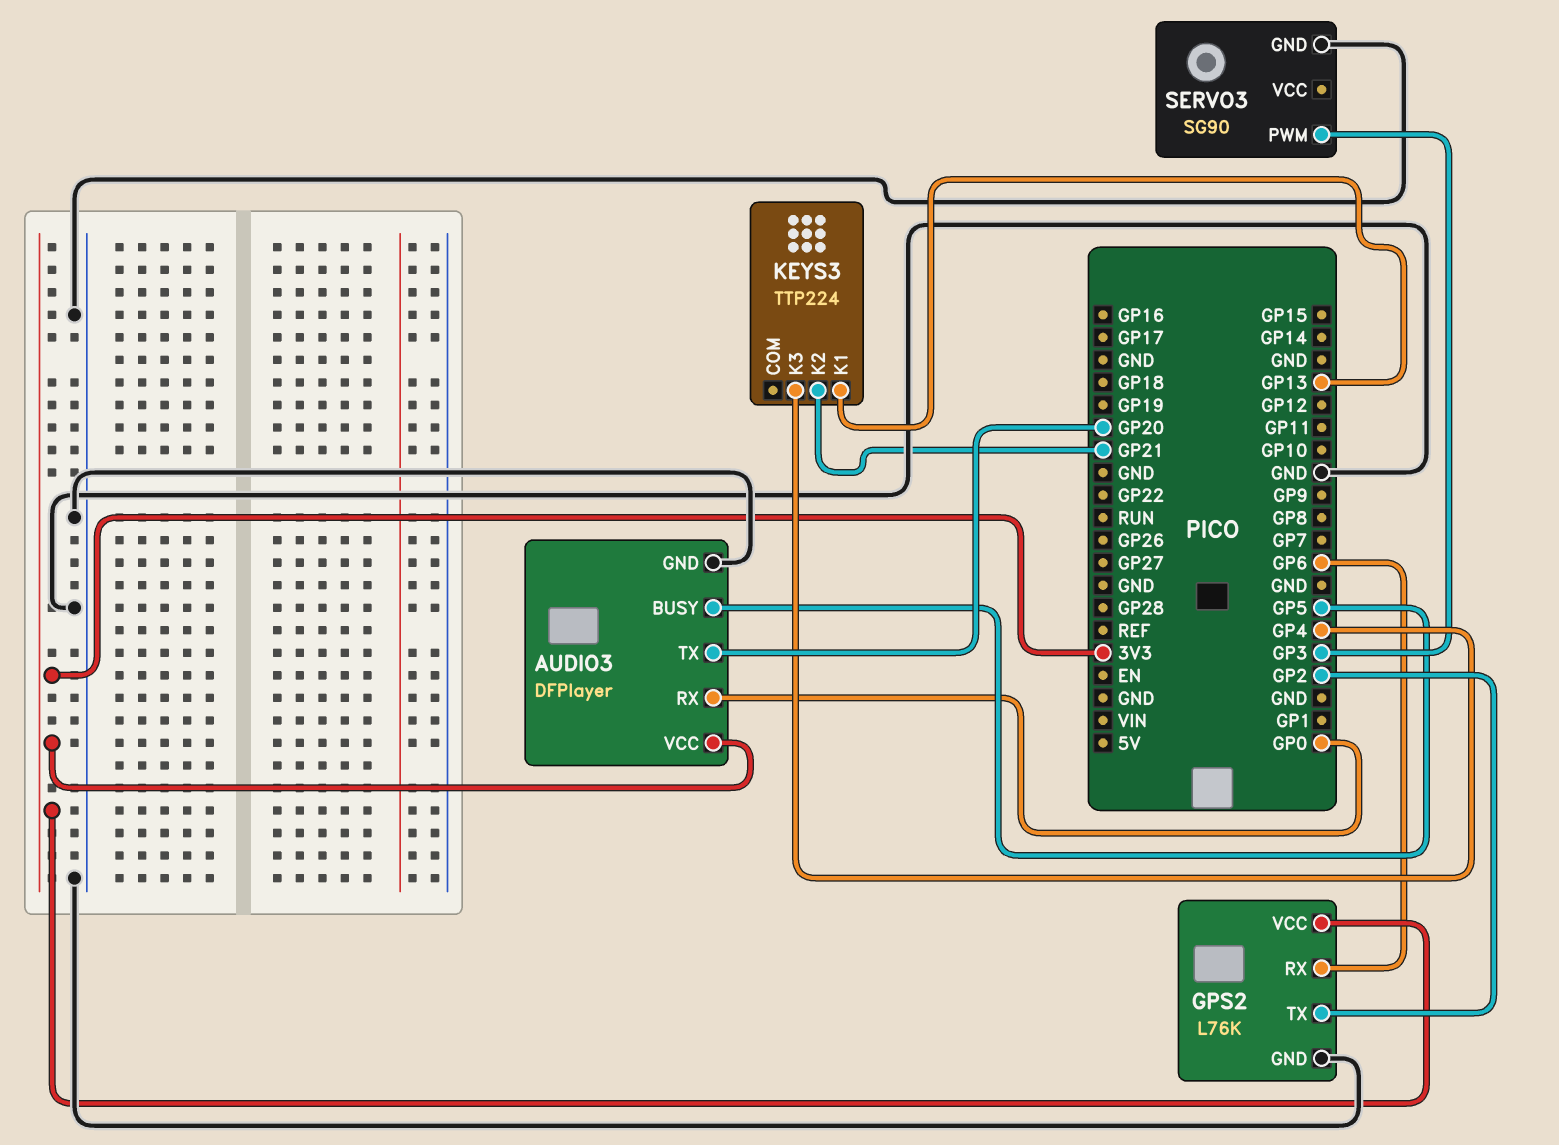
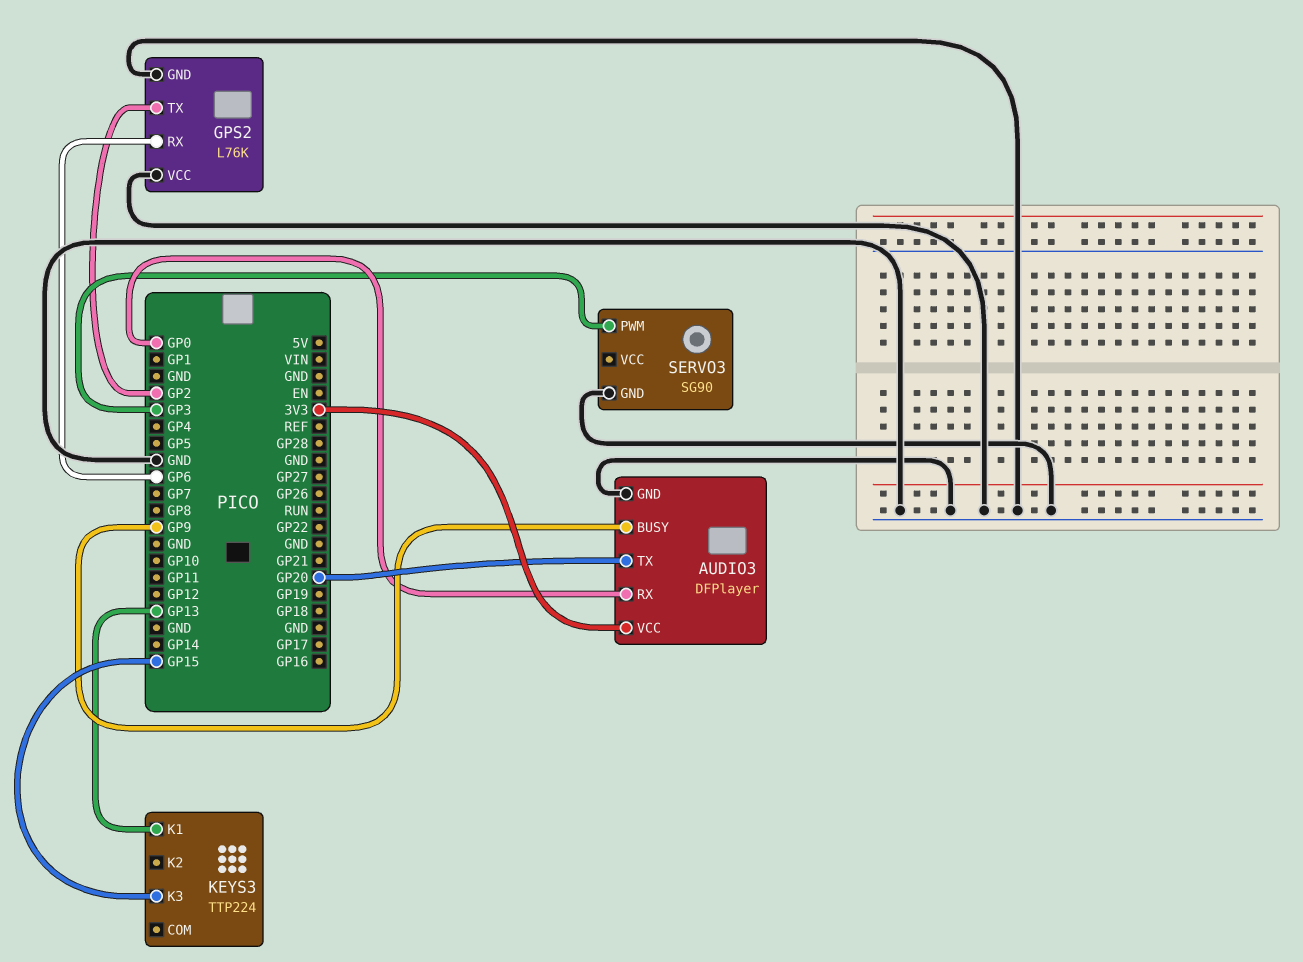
AUDIO3 pin BUSY: GP5 -> GP9
GPS2 pin VCC: 3V3 -> GND
KEYS3 pin K2: GP21 -> none
KEYS3 pin K3: GP4 -> GP15

